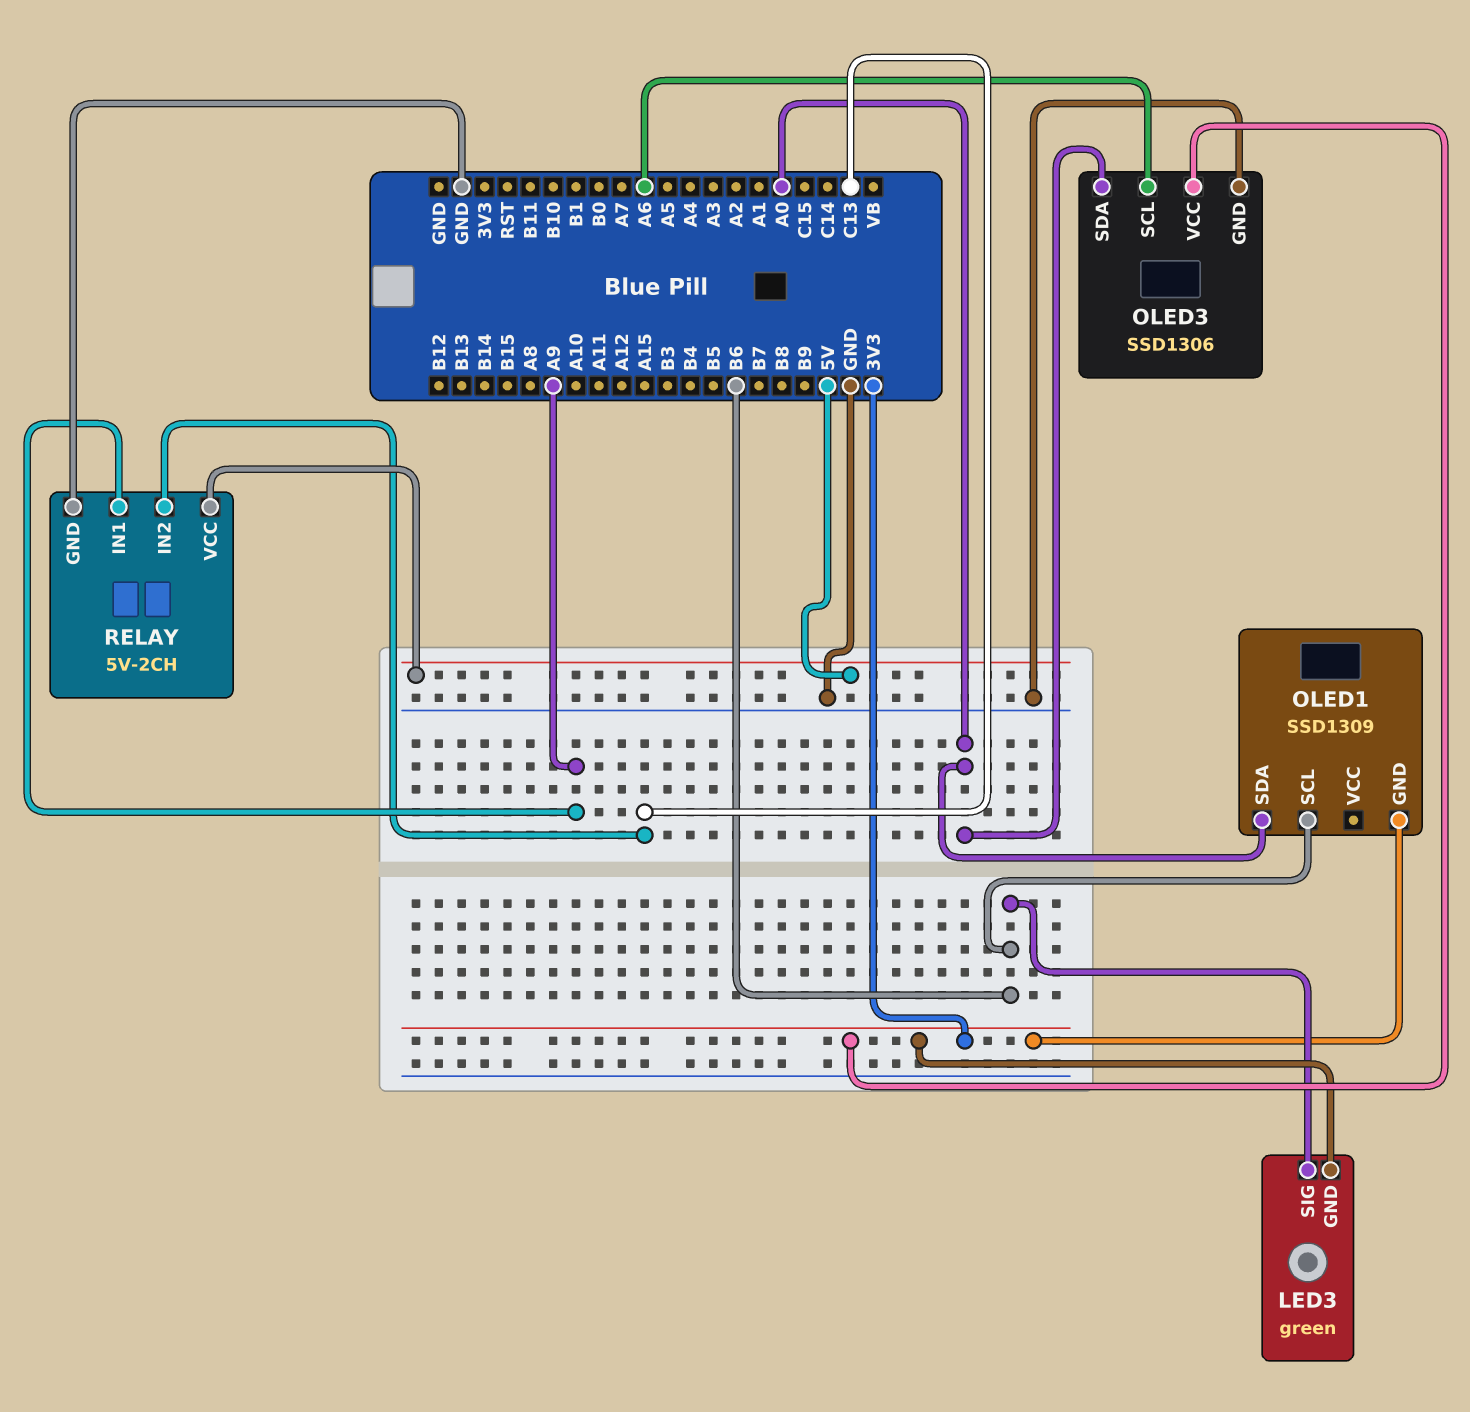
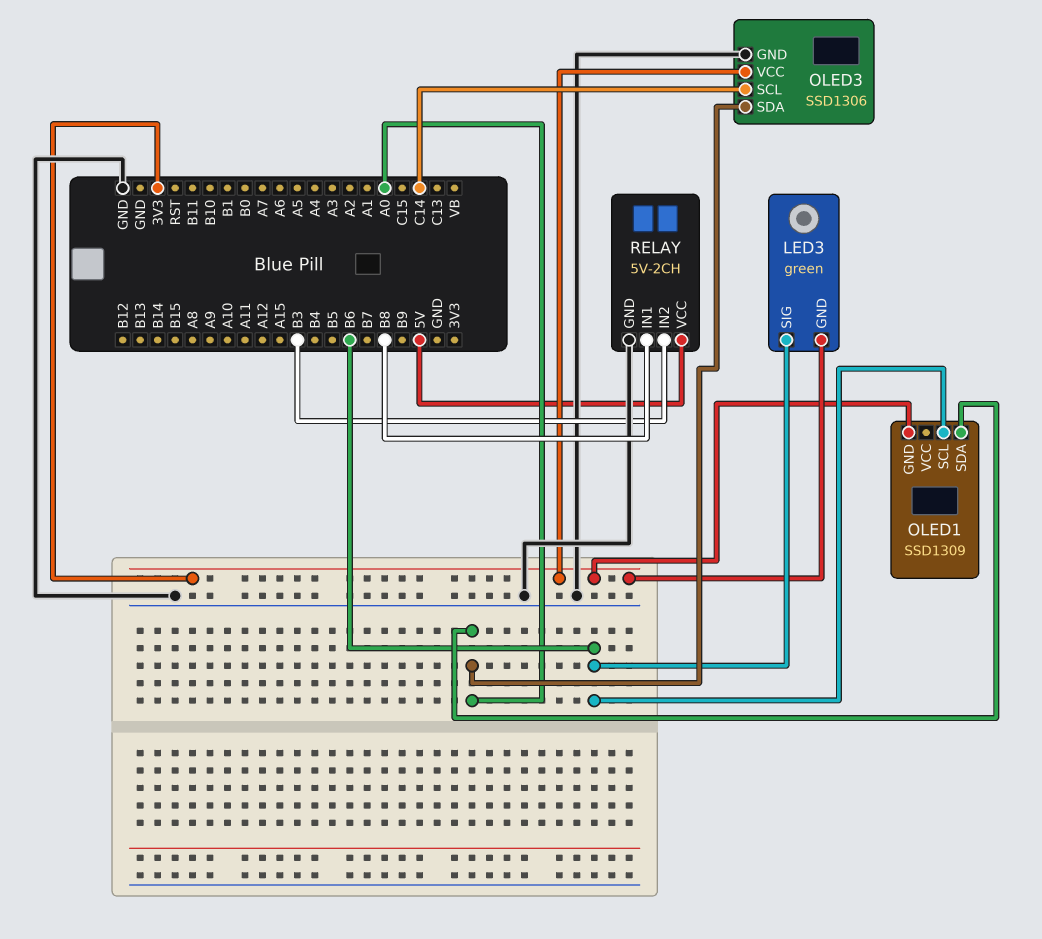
OLED3 pin SCL: A6 -> C14
RELAY pin IN1: A9 -> B8
RELAY pin IN2: C13 -> B3

